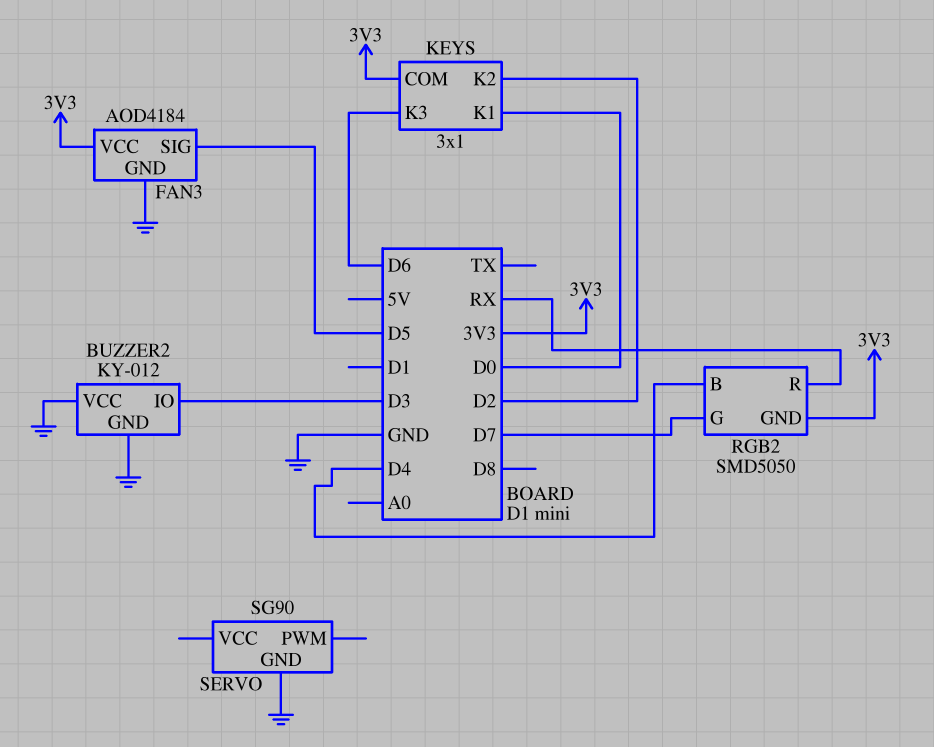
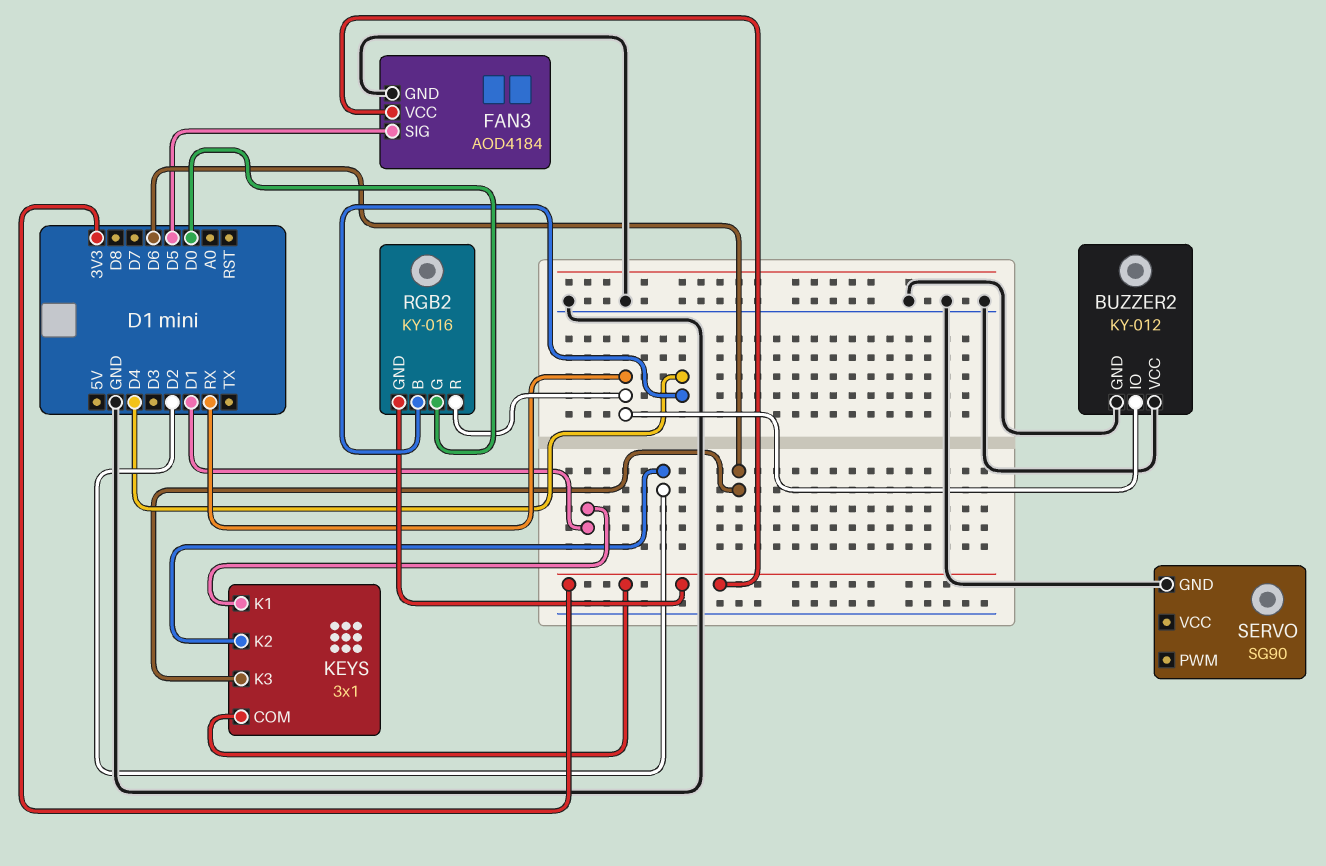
BUZZER2 pin IO: D3 -> RX
KEYS pin K1: D0 -> D1
RGB2: SMD5050 -> KY-016
RGB2 pin G: D7 -> D0

